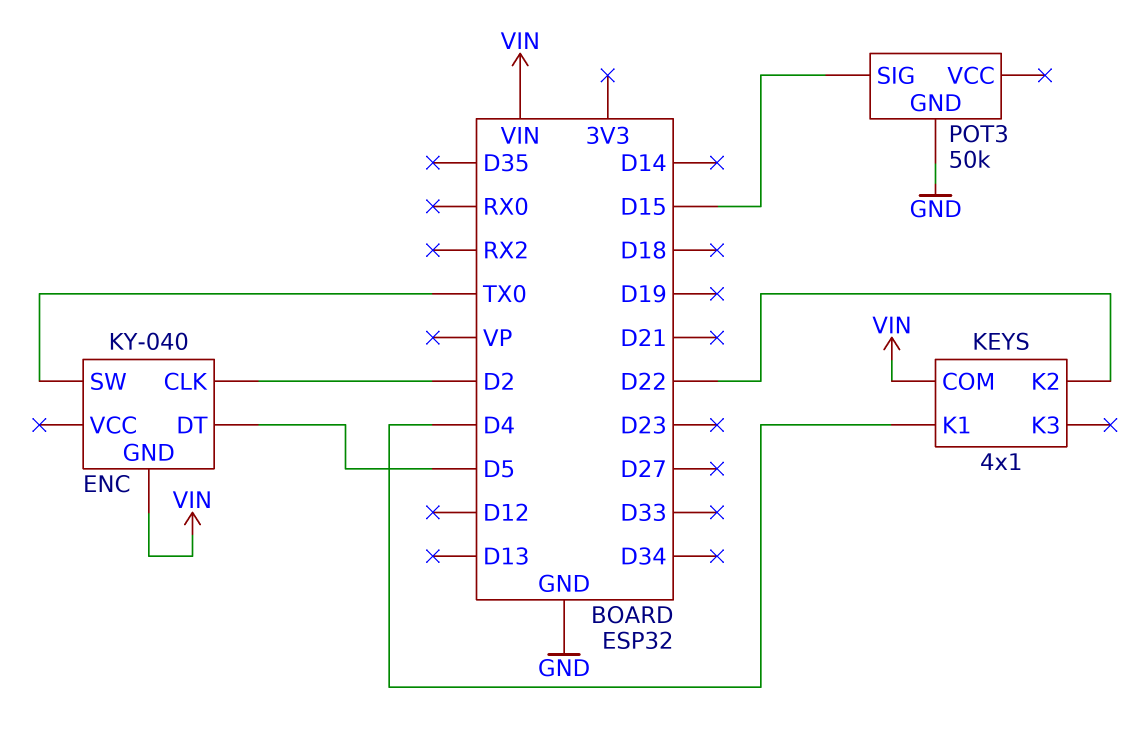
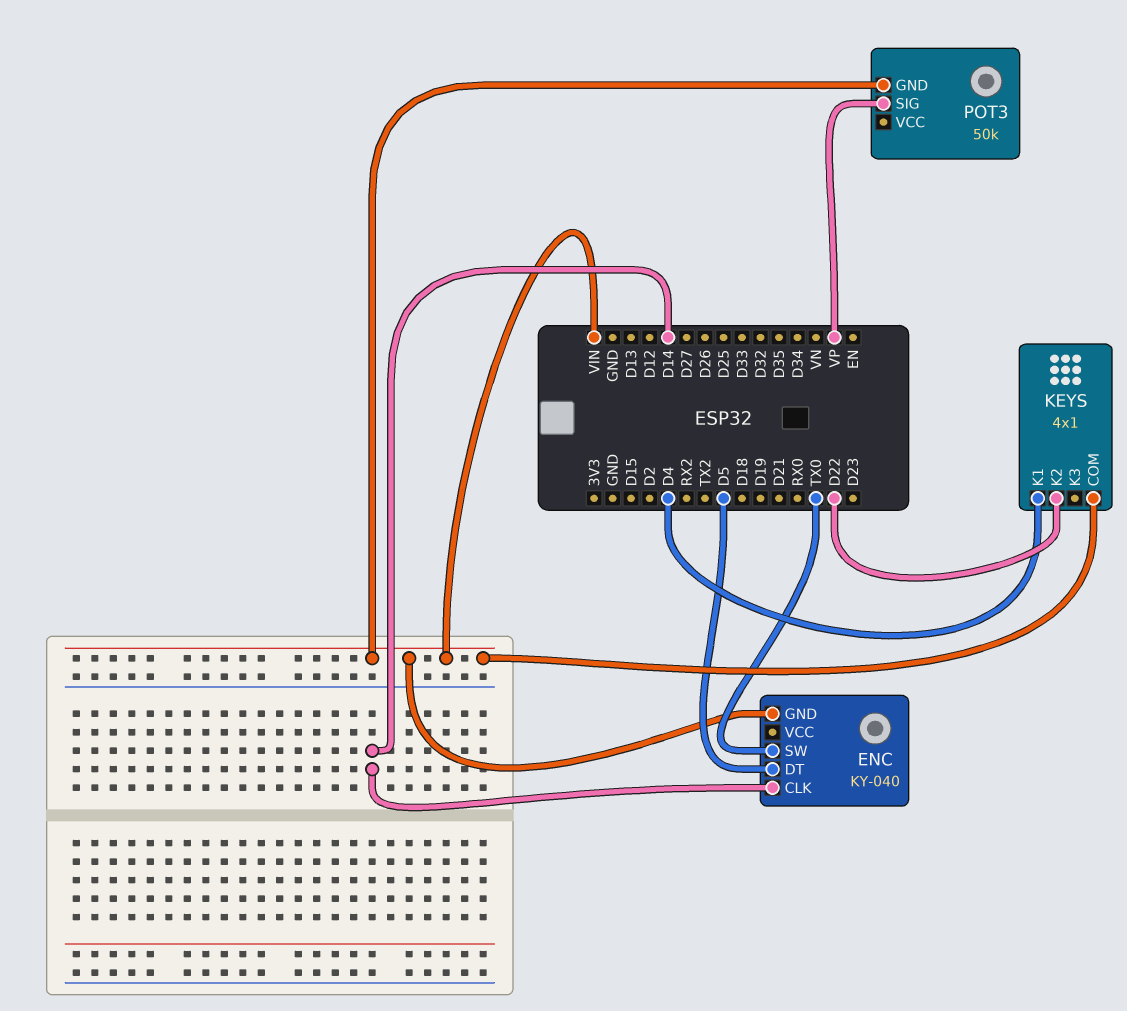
ENC pin CLK: D2 -> D14
POT3 pin GND: GND -> VIN
POT3 pin SIG: D15 -> VP

